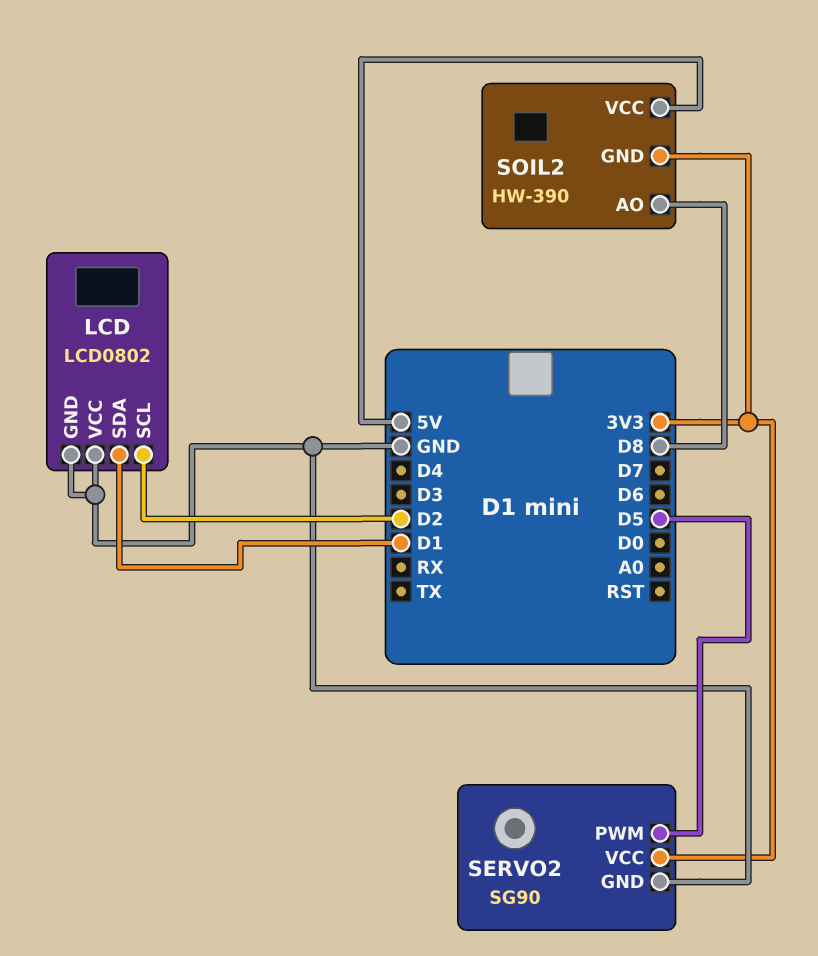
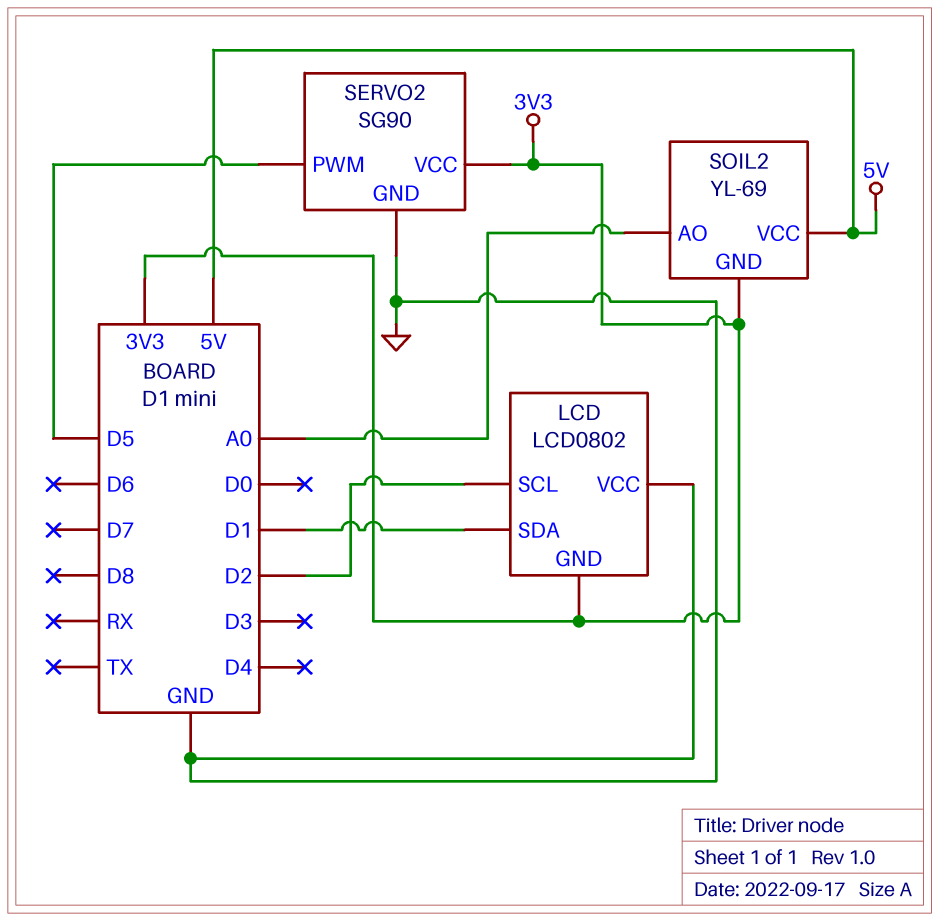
LCD pin GND: GND -> 3V3
SOIL2: HW-390 -> YL-69
SOIL2 pin AO: D8 -> A0

